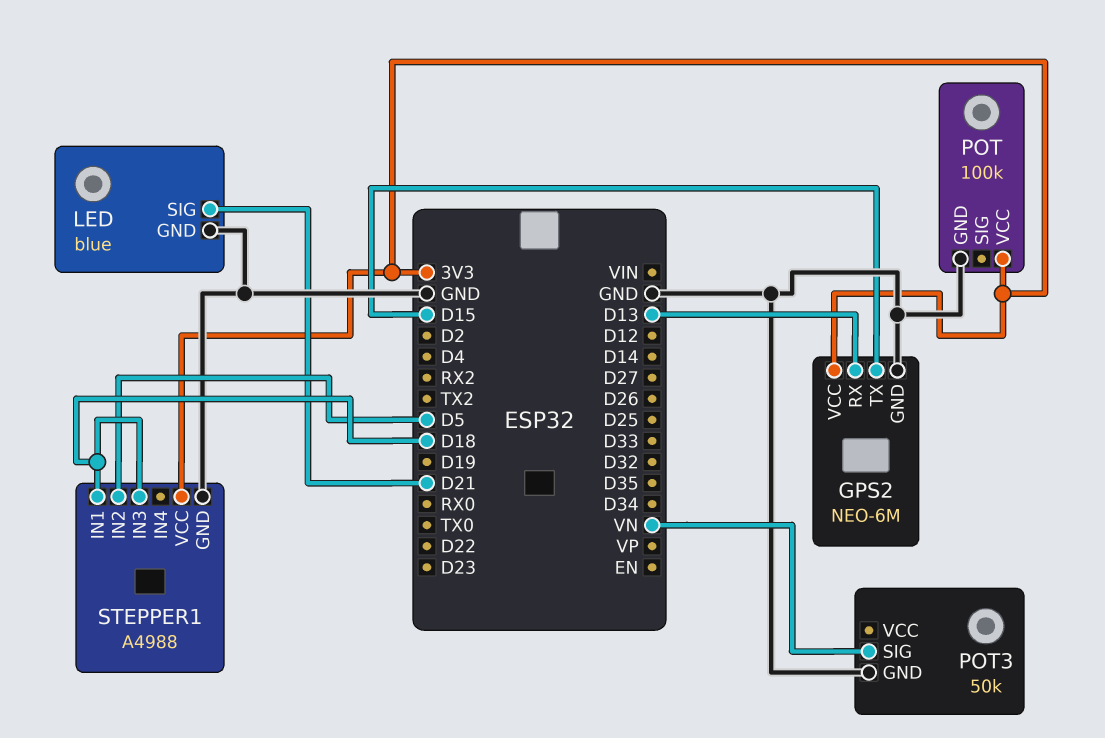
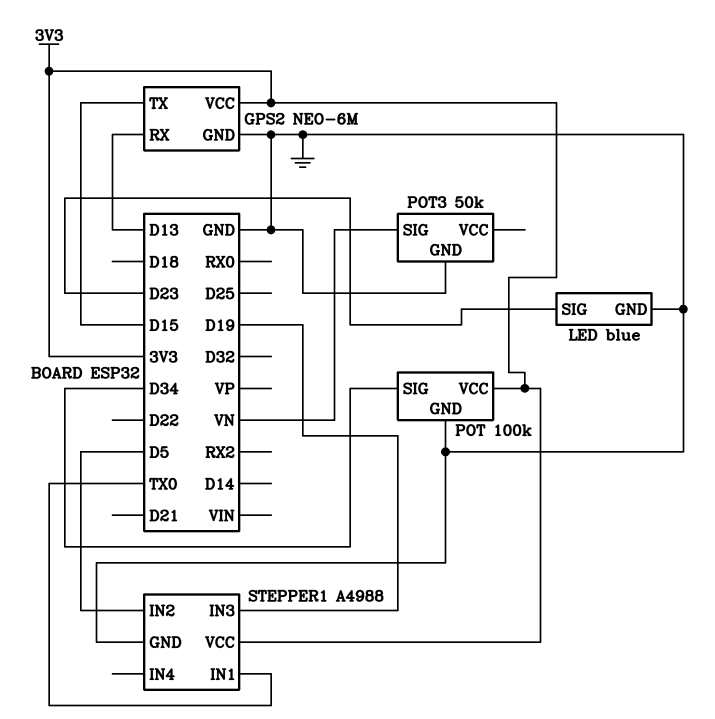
LED pin SIG: D21 -> D23
POT pin SIG: none -> D34
STEPPER1 pin IN1: D18 -> TX0
STEPPER1 pin IN3: D18 -> D19

